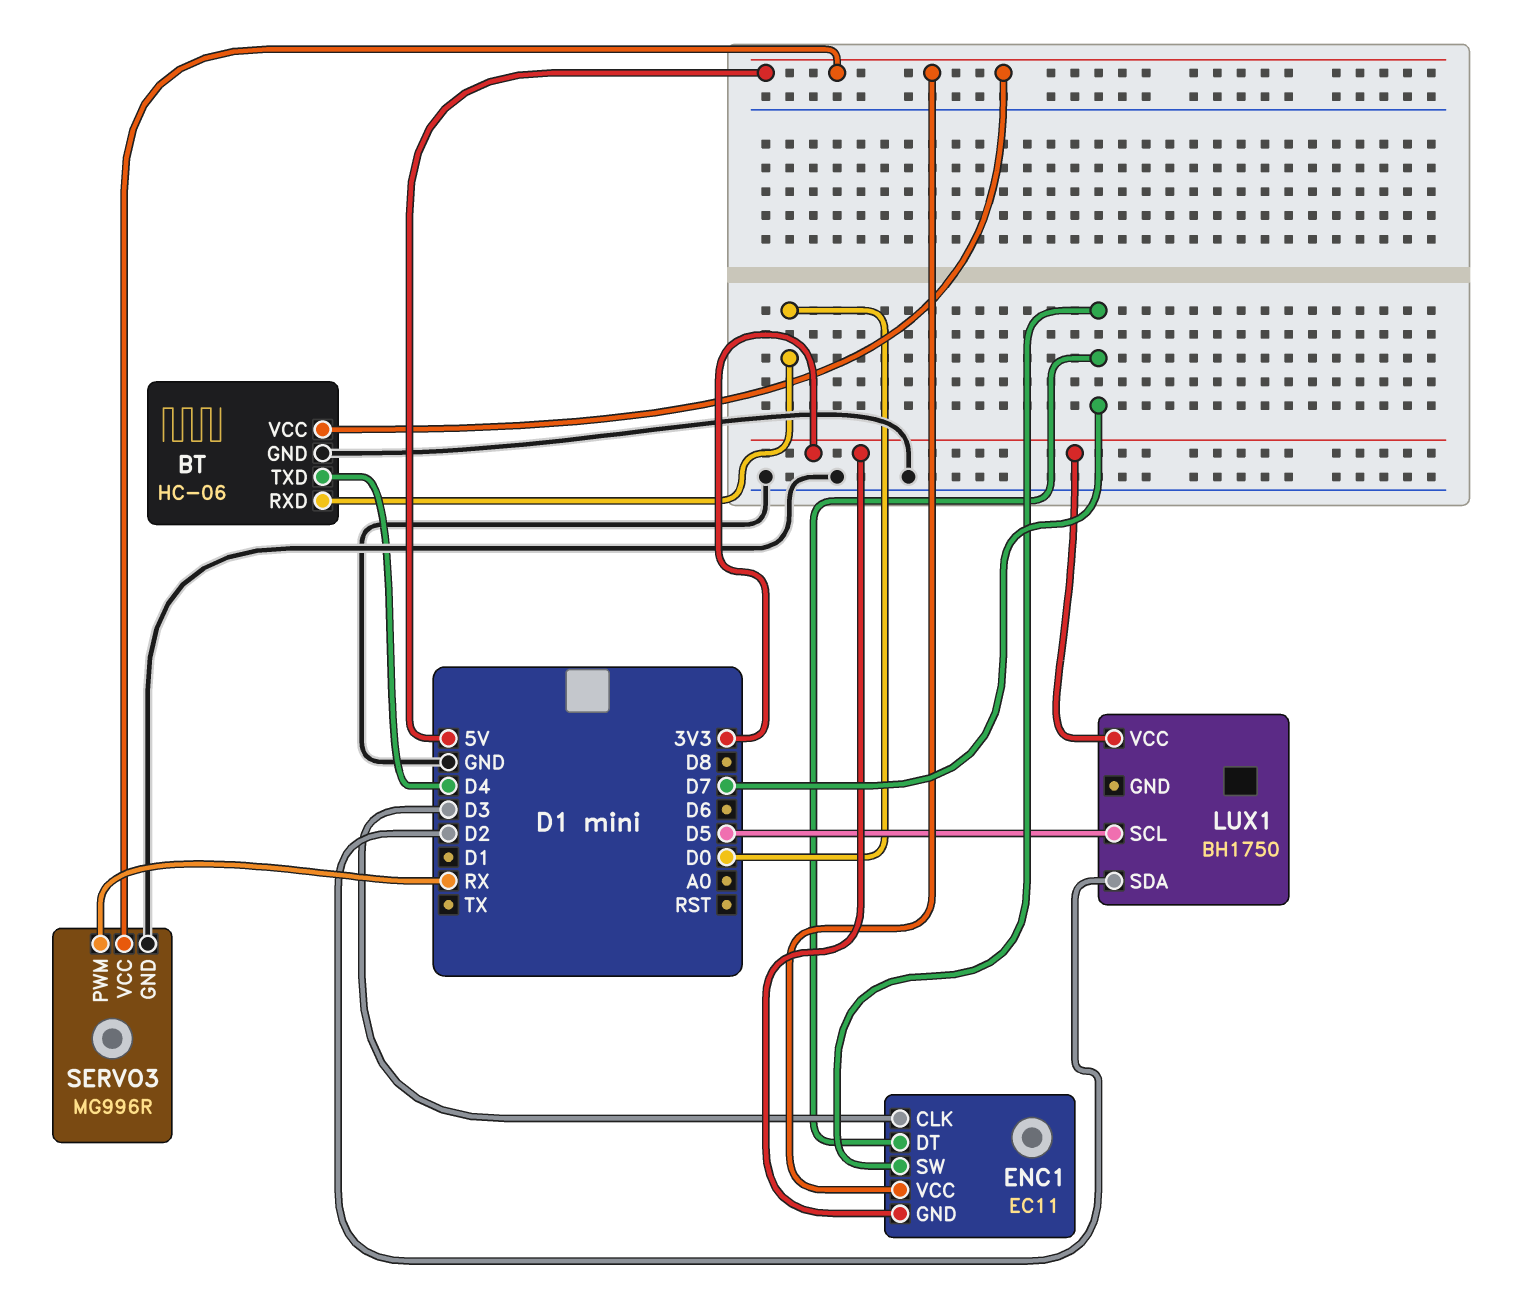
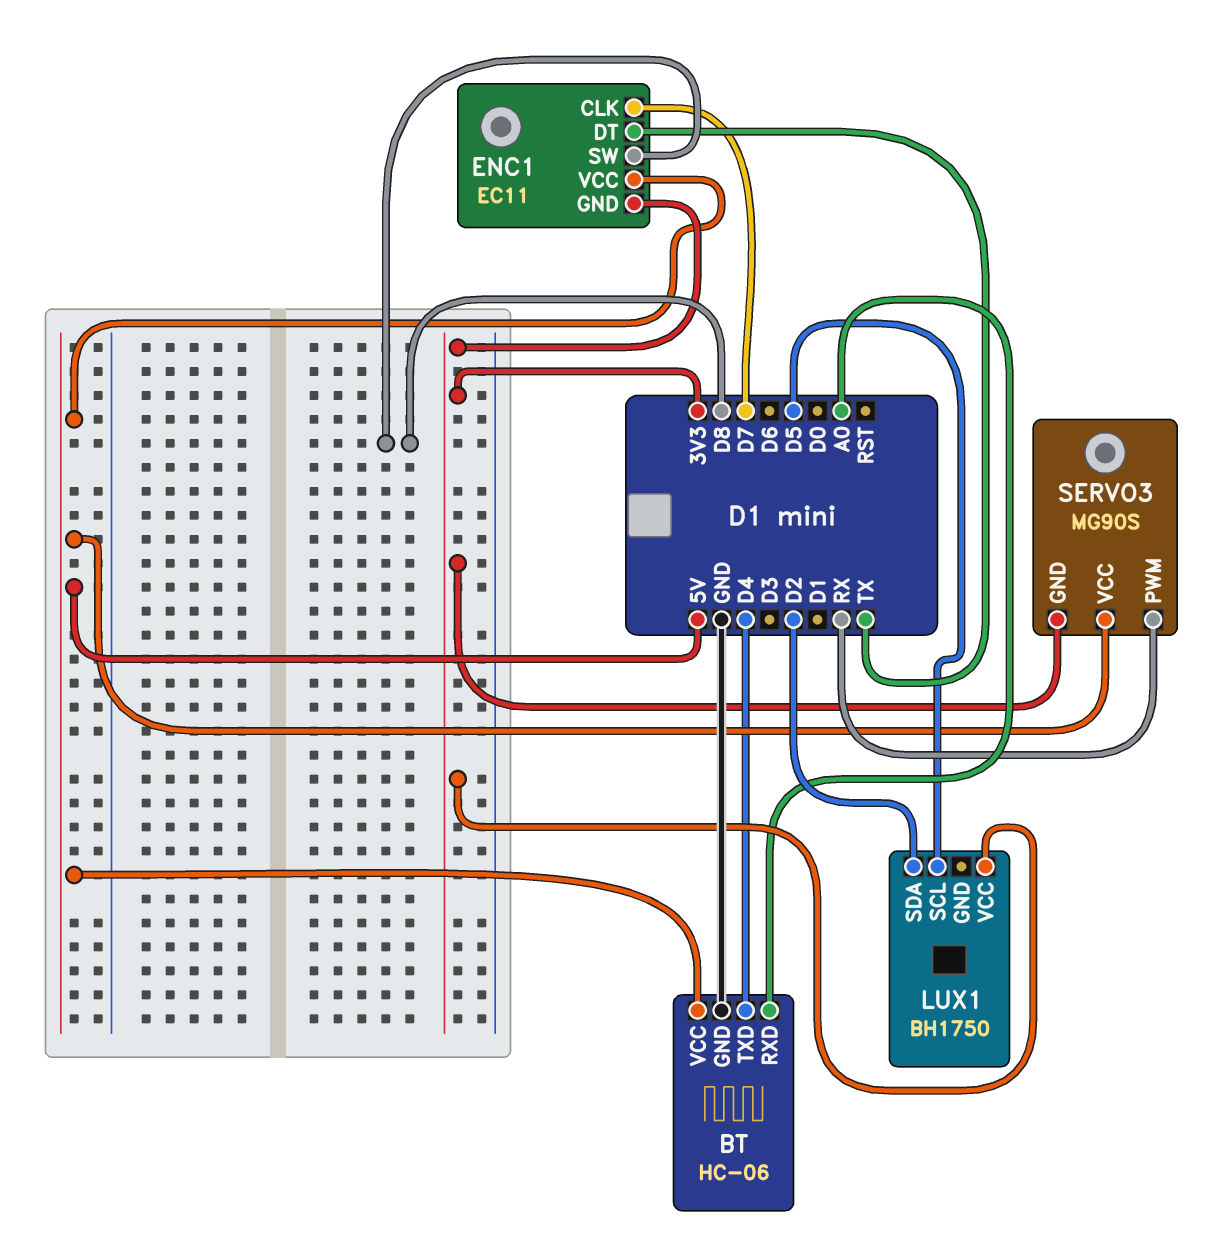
BT pin RXD: D0 -> A0
ENC1 pin CLK: D3 -> D7
ENC1 pin DT: D7 -> TX
ENC1 pin SW: D7 -> D8
SERVO3: MG996R -> MG90S
SERVO3 pin GND: GND -> 3V3

